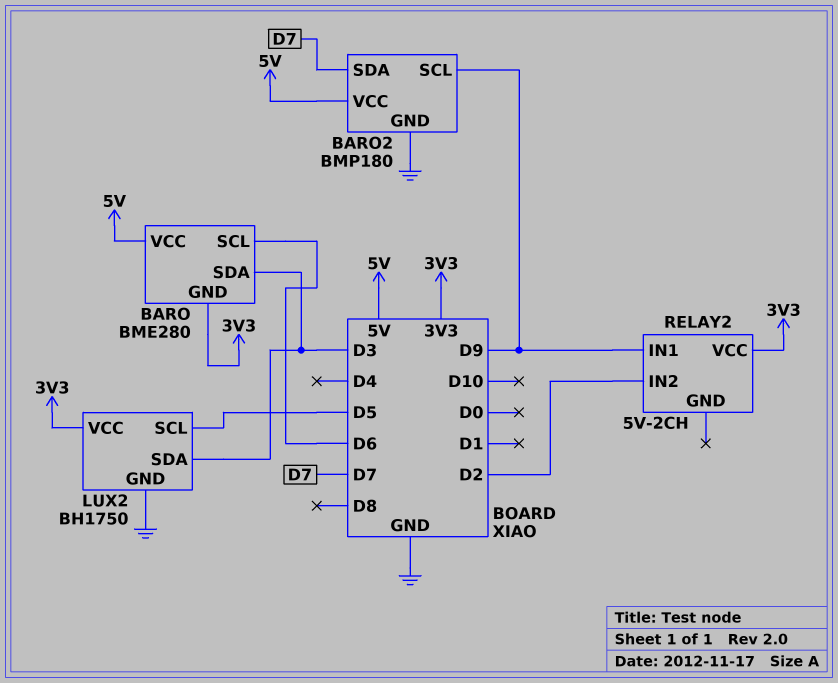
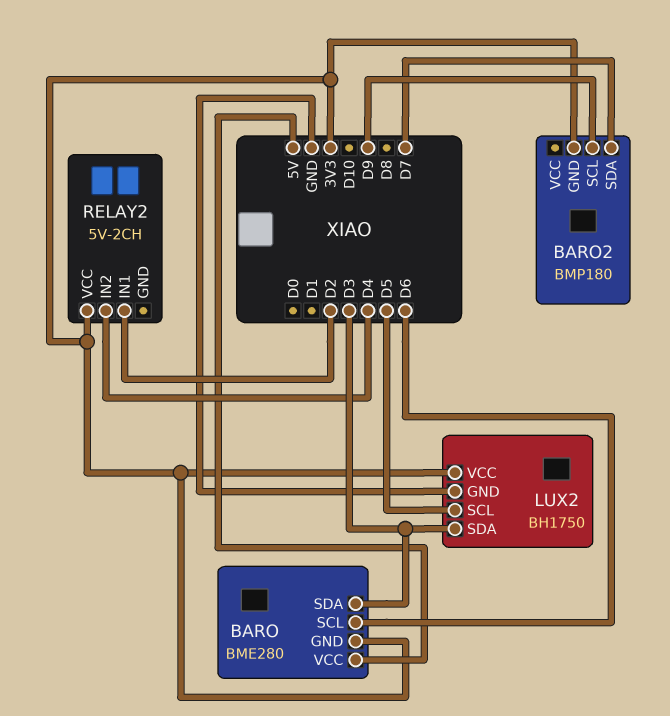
BARO2 pin GND: GND -> 3V3
BARO2 pin VCC: 5V -> none
RELAY2 pin IN1: D9 -> D2
RELAY2 pin IN2: D2 -> D4

